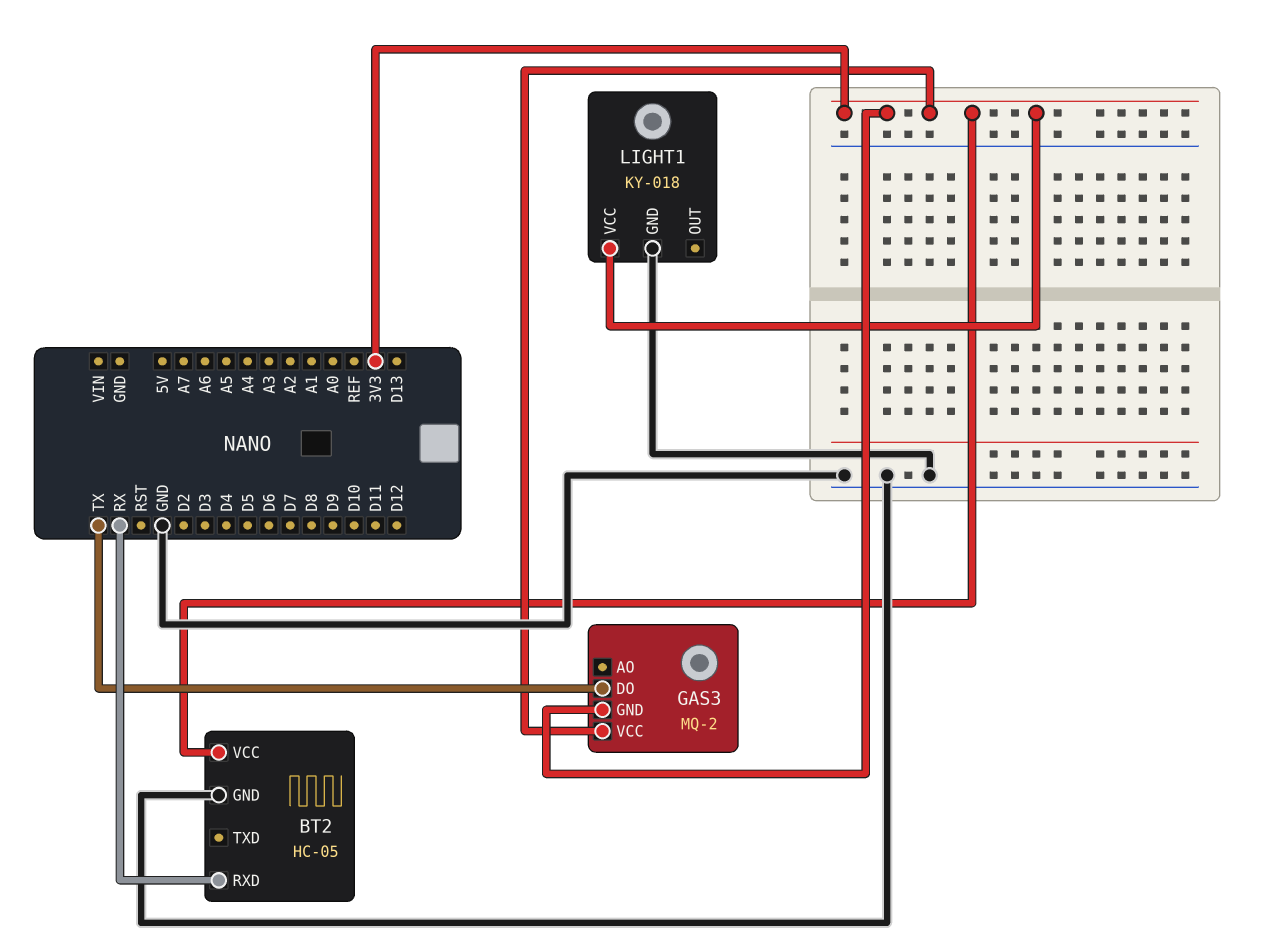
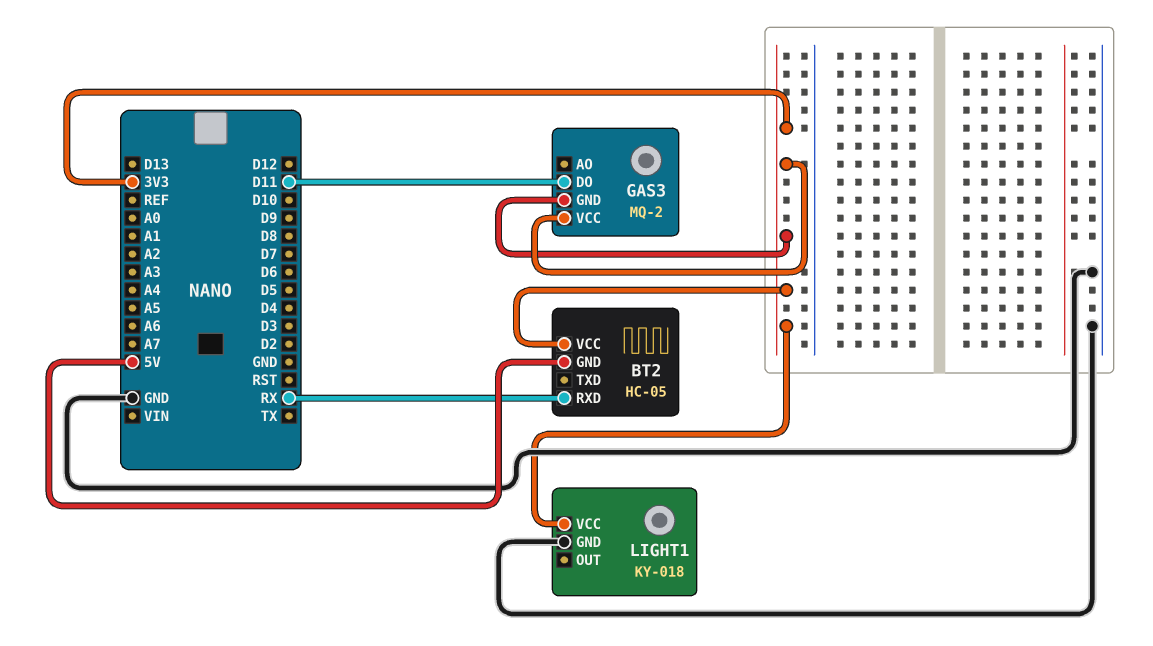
BT2 pin GND: GND -> 5V
GAS3 pin DO: TX -> D11

